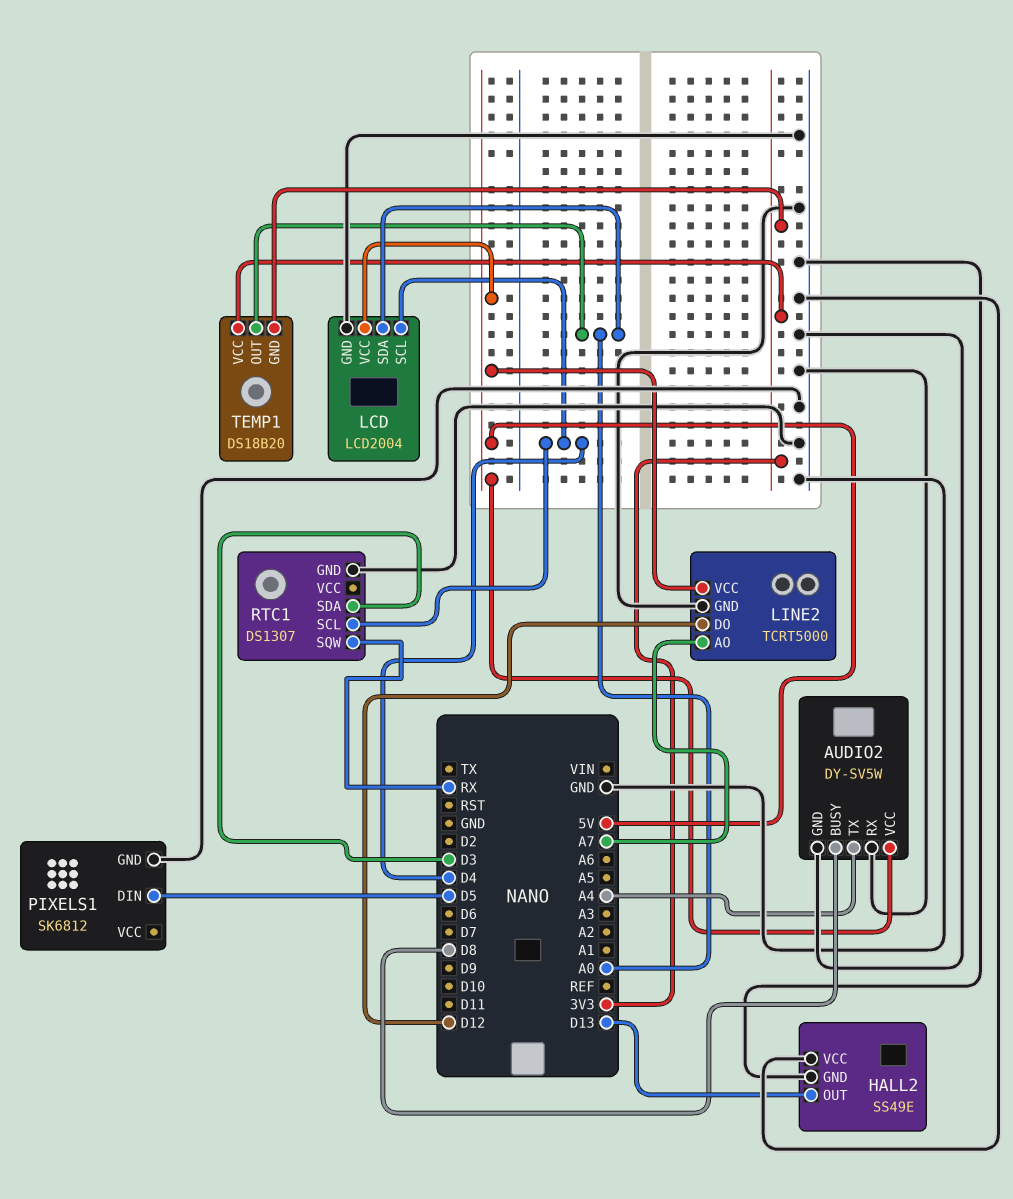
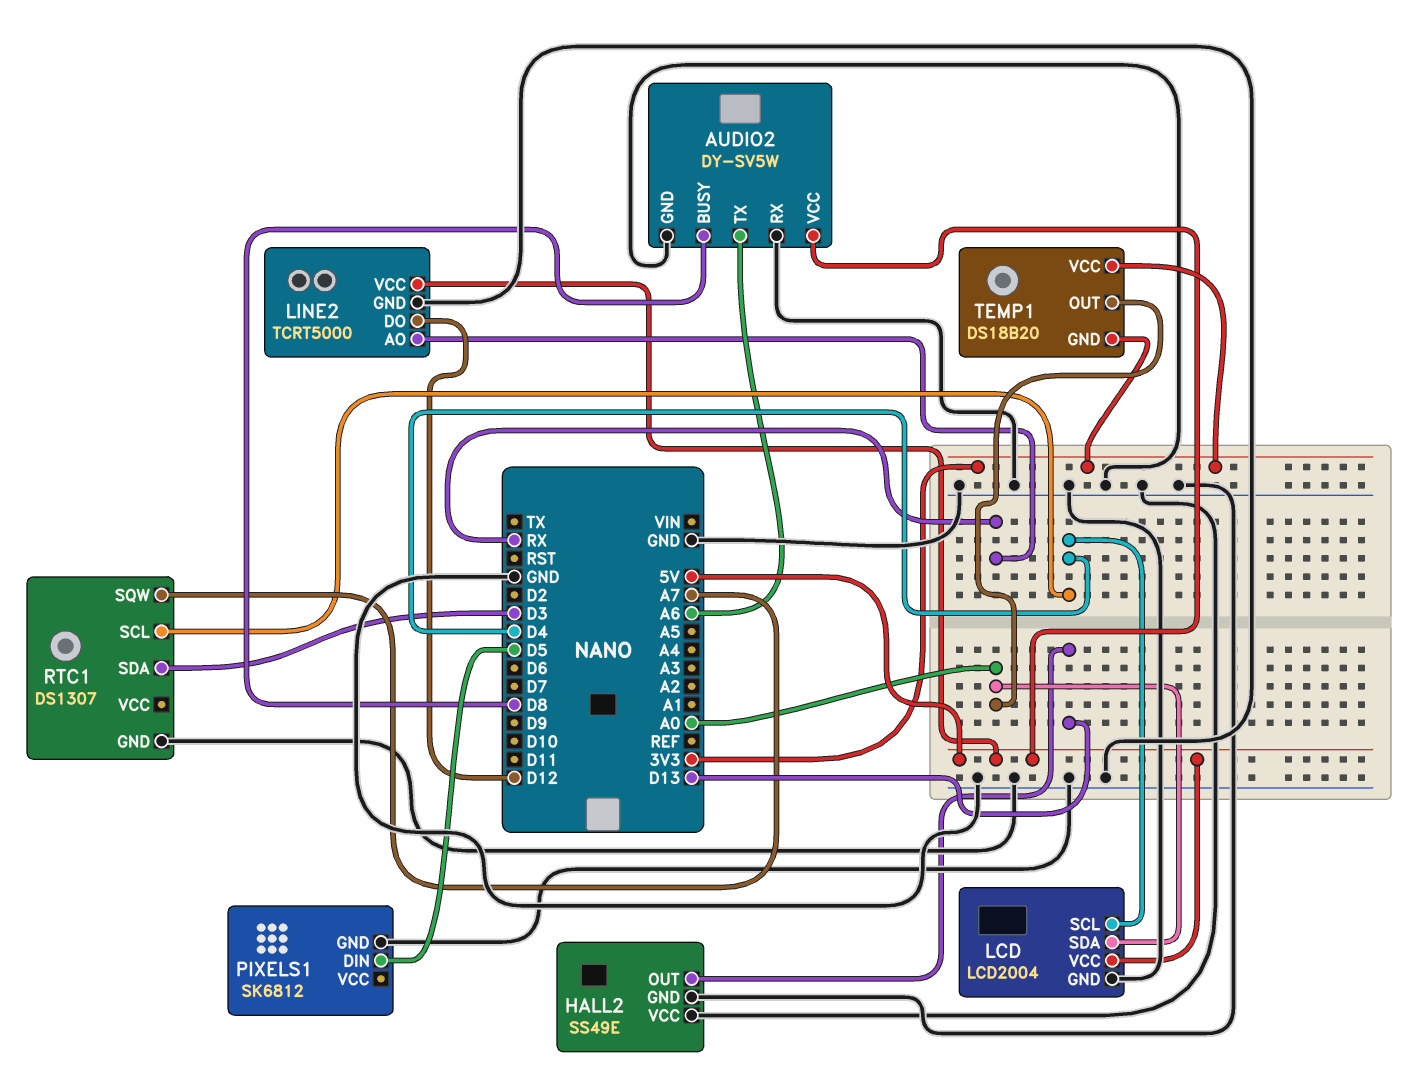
AUDIO2 pin TX: A4 -> A6
LINE2 pin AO: A7 -> RX
RTC1 pin SQW: RX -> A7

